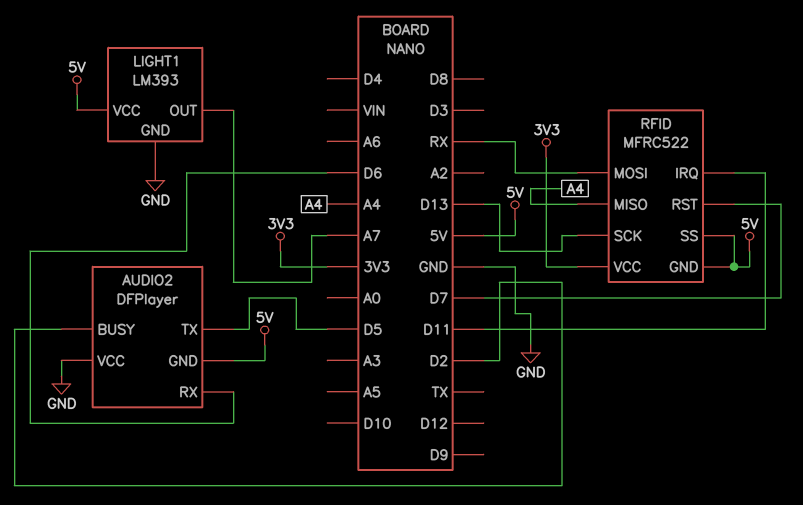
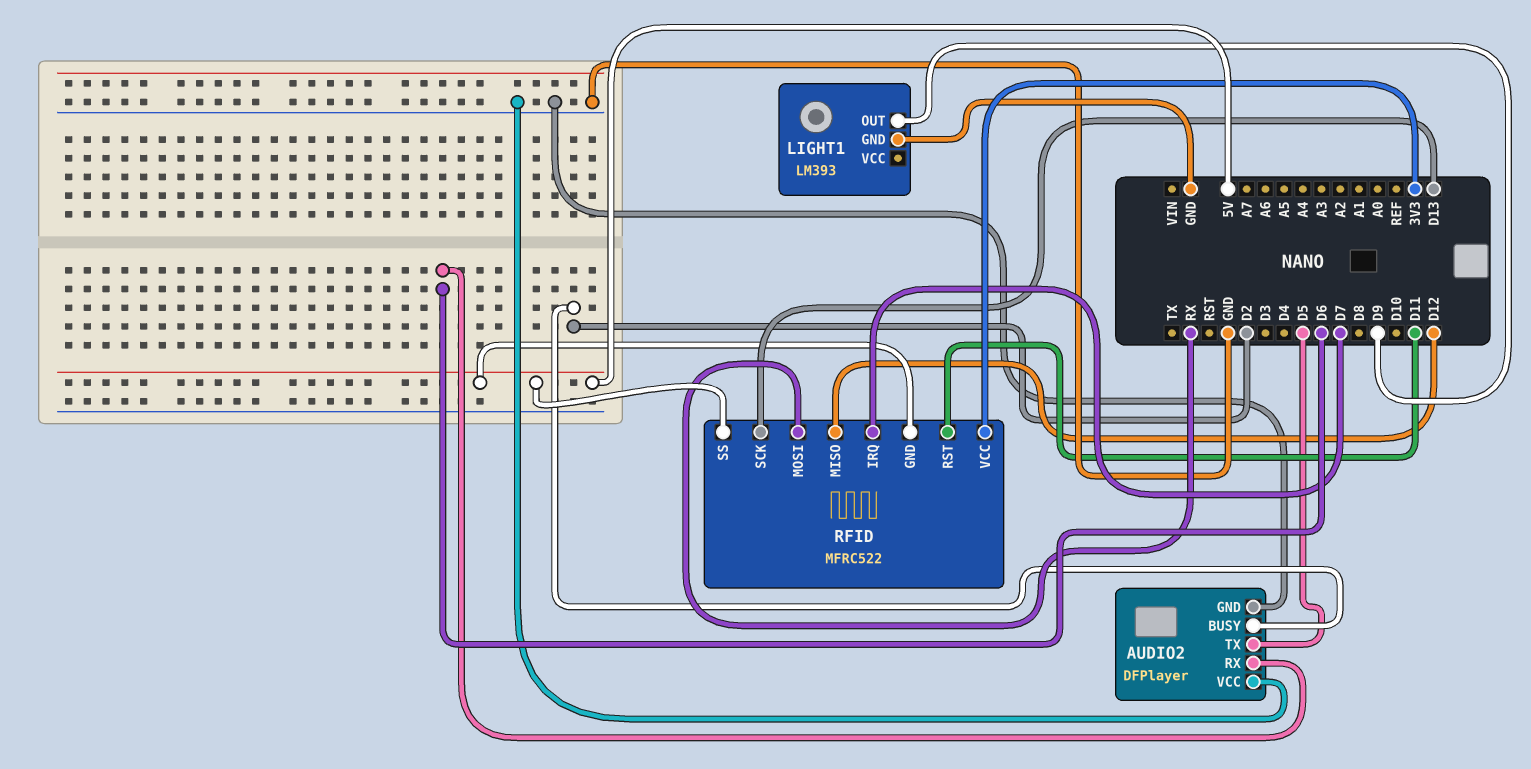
AUDIO2 pin GND: 5V -> GND
LIGHT1 pin OUT: A7 -> D9
LIGHT1 pin VCC: 5V -> none
RFID pin IRQ: D11 -> D7
RFID pin MISO: A4 -> D12
RFID pin RST: D7 -> D11

